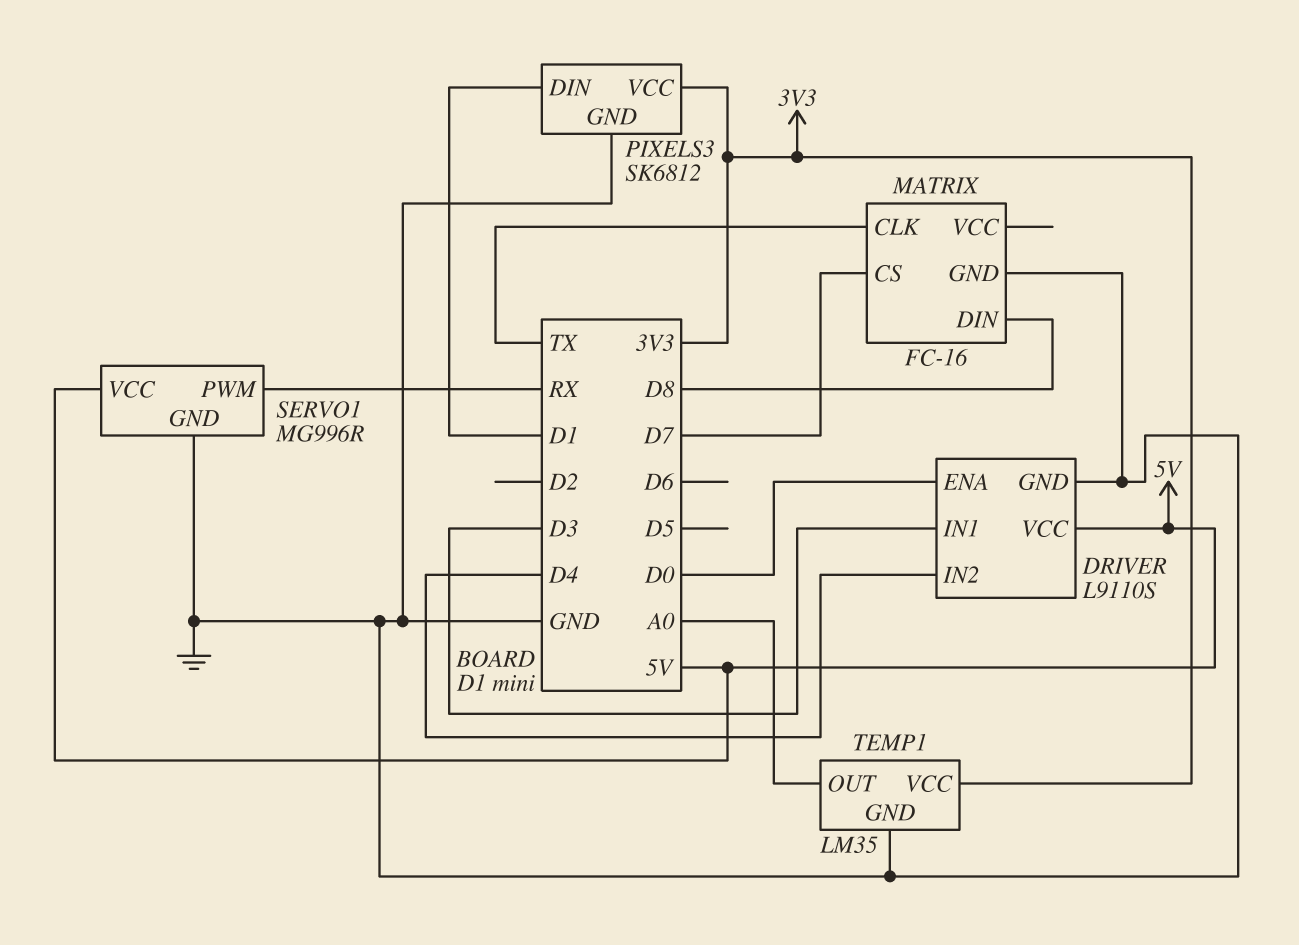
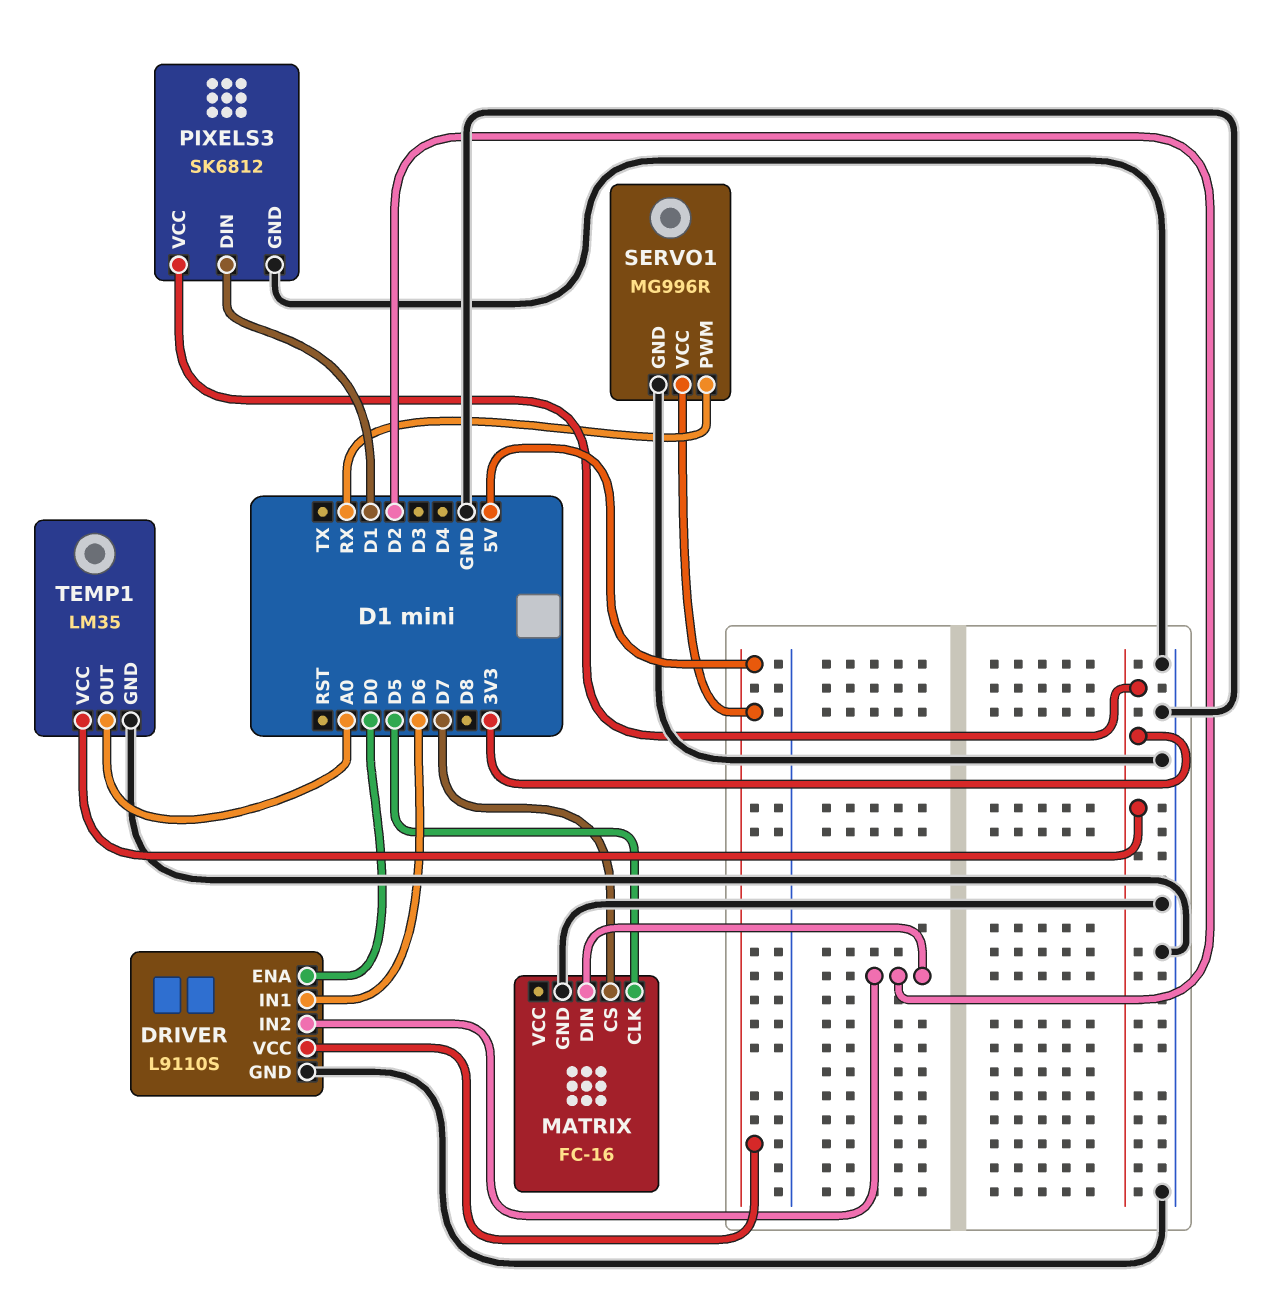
DRIVER pin IN1: D3 -> D6
DRIVER pin IN2: D4 -> D2
MATRIX pin CLK: TX -> D5
MATRIX pin DIN: D8 -> D2

